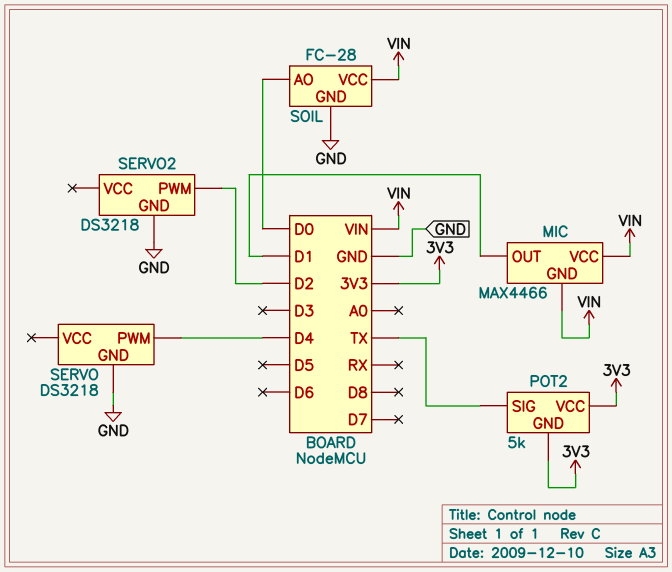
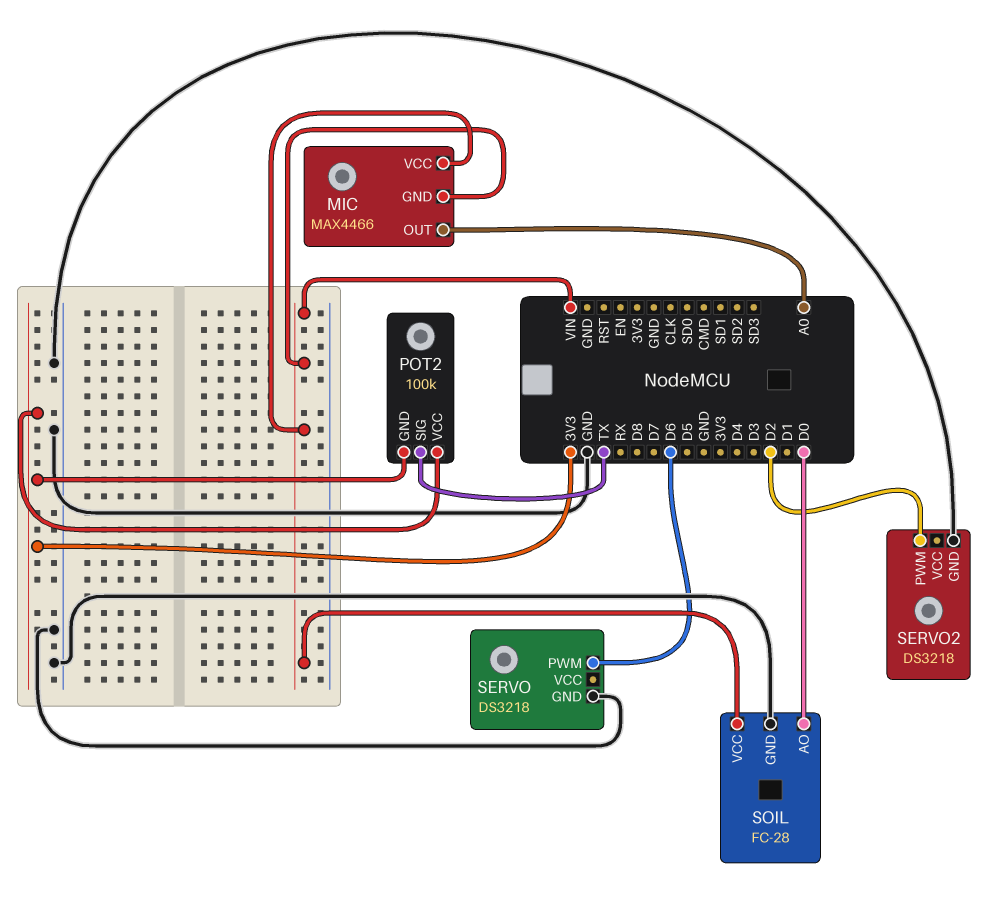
MIC pin OUT: D1 -> A0
POT2: 5k -> 100k
SERVO pin PWM: D4 -> D6

